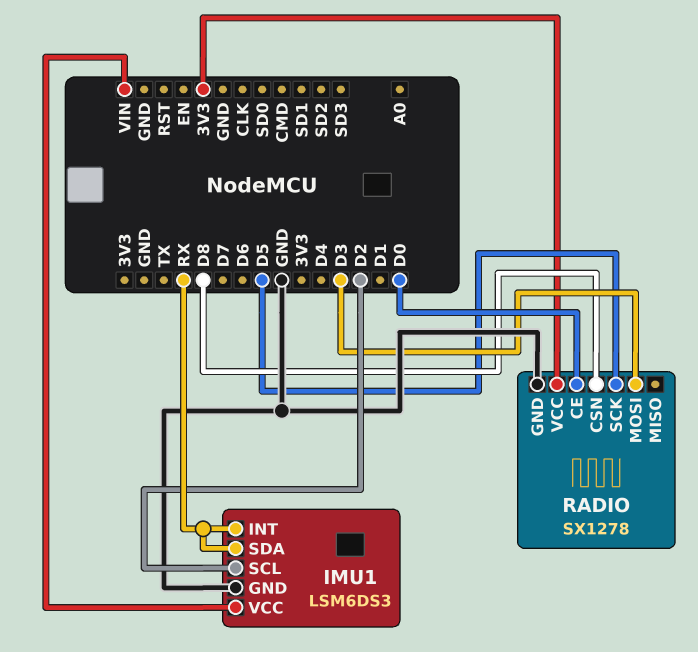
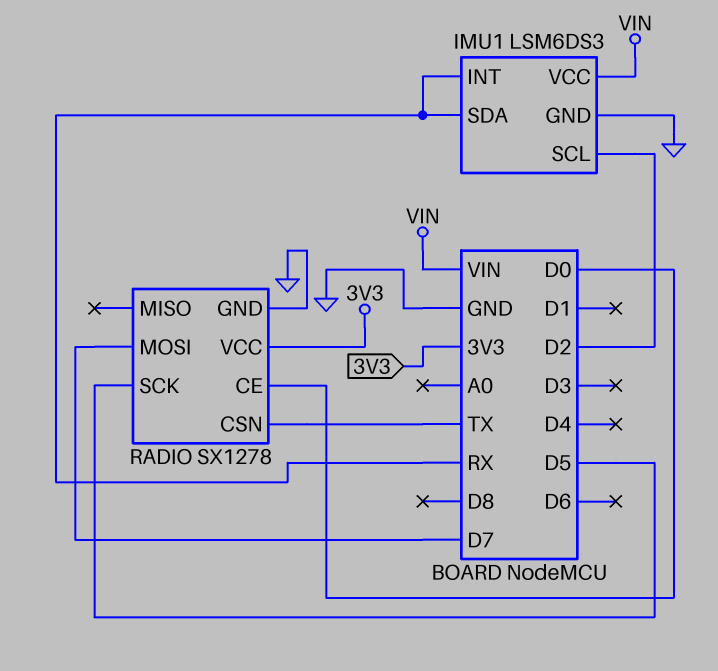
RADIO pin CSN: D8 -> TX
RADIO pin MOSI: D3 -> D7

